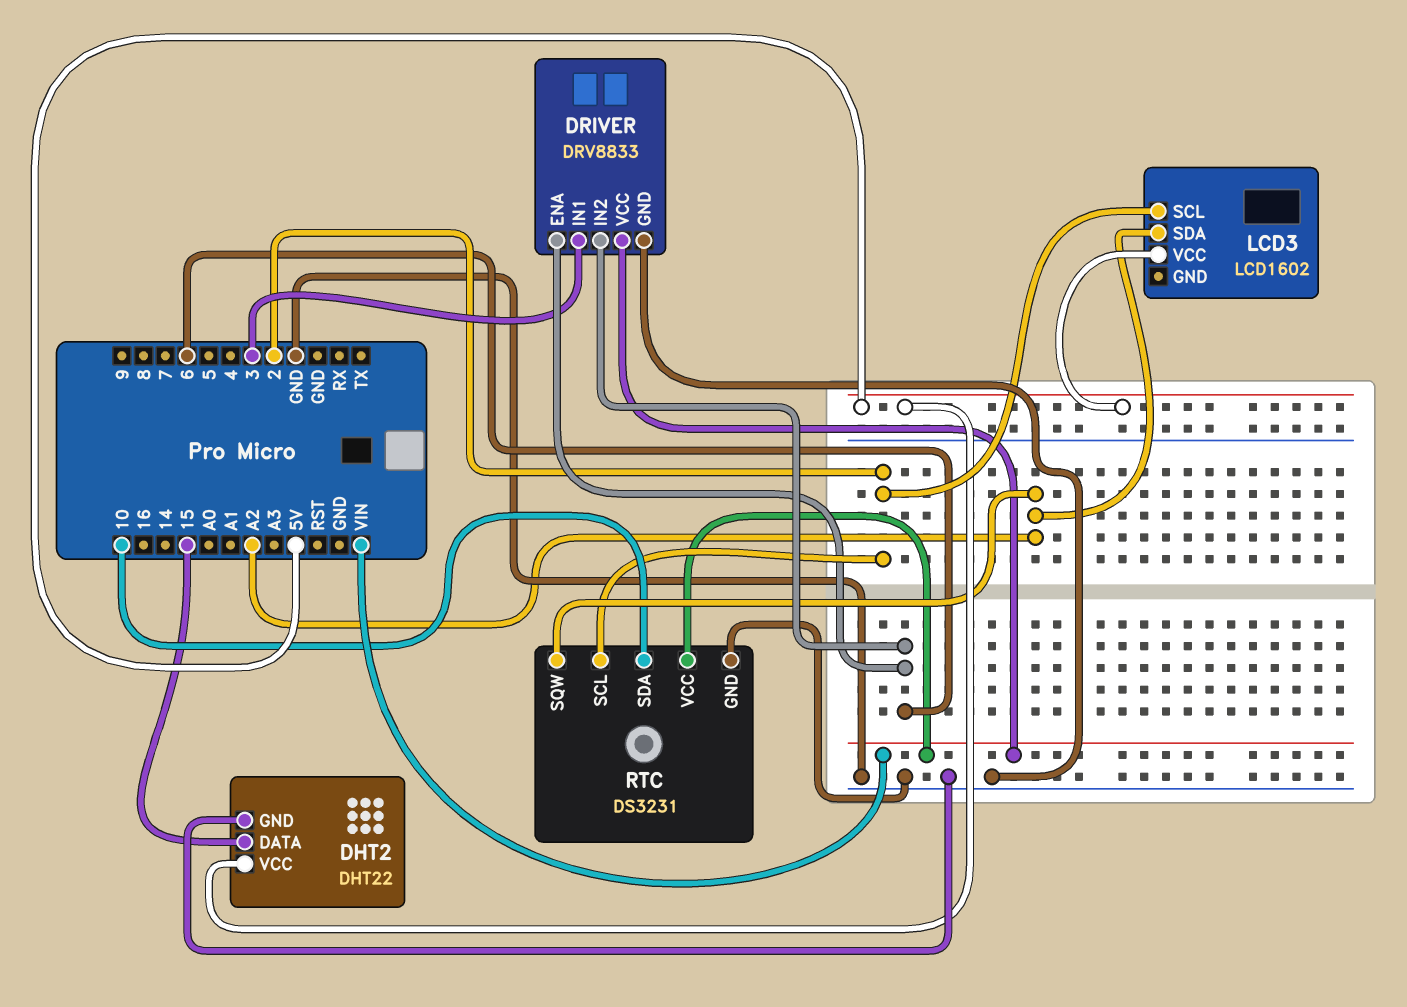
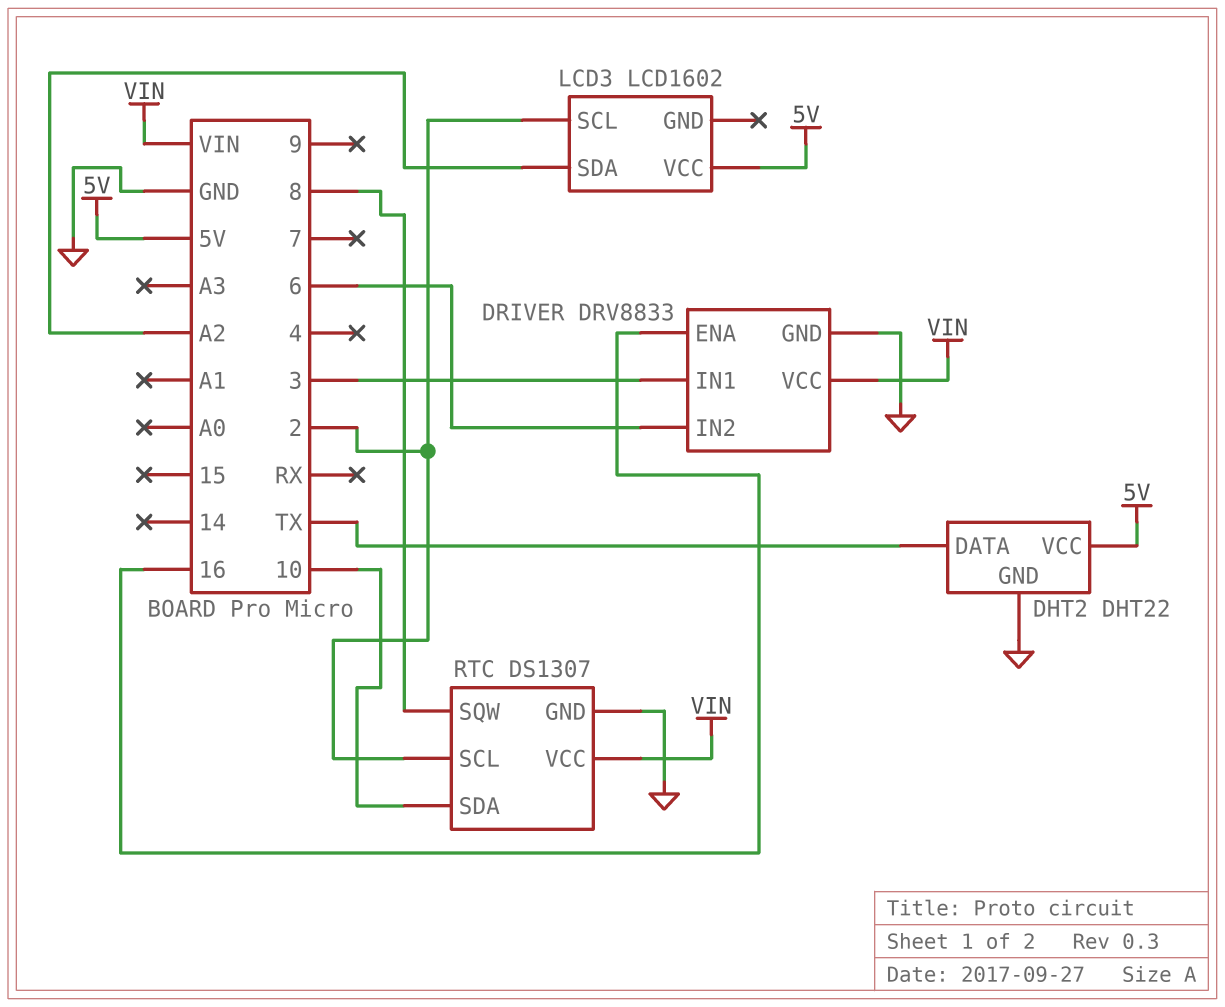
DHT2 pin DATA: 15 -> TX
DRIVER pin ENA: 6 -> 16
RTC: DS3231 -> DS1307
RTC pin SQW: A2 -> 8

